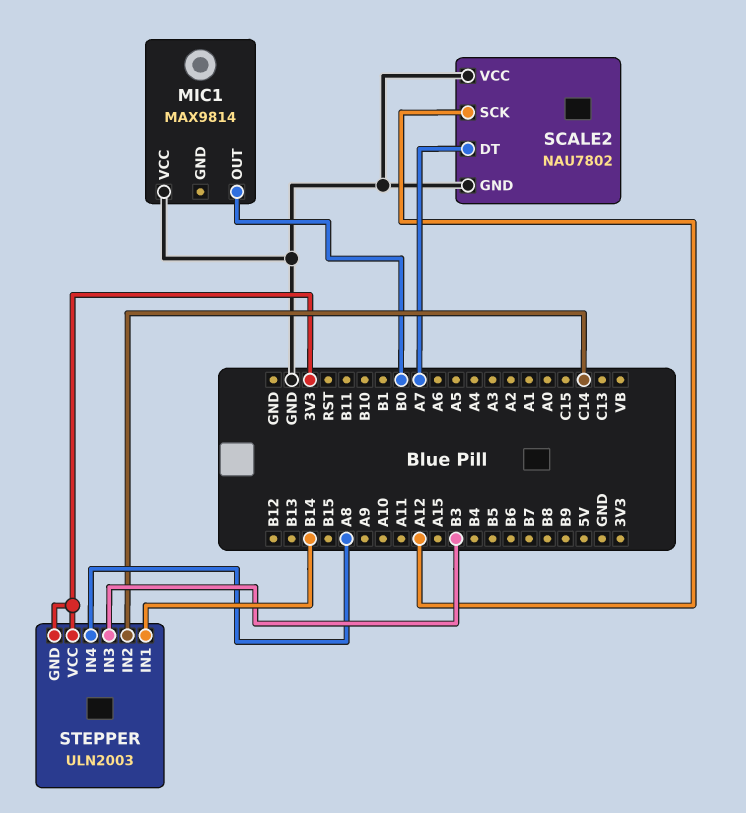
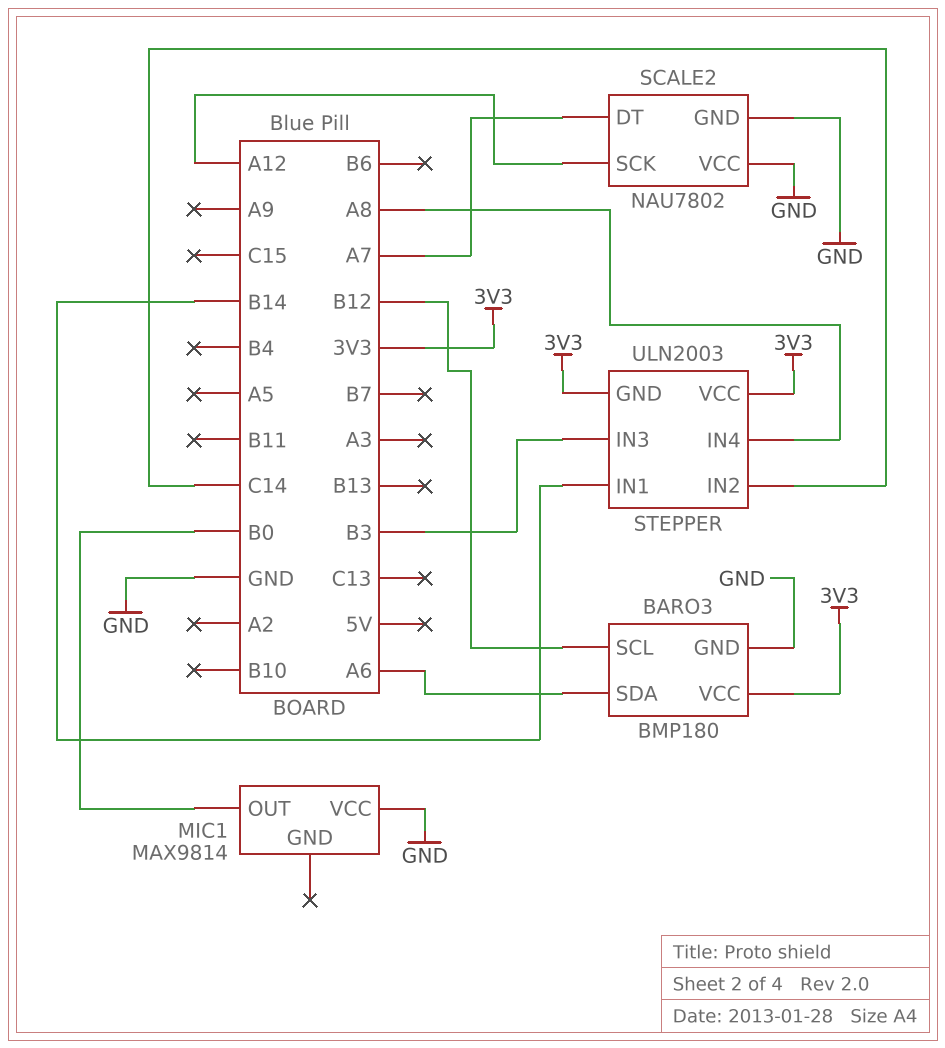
BARO3: none -> BMP180
BARO3 pin GND: none -> GND
BARO3 pin SCL: none -> B12
BARO3 pin SDA: none -> A6
BARO3 pin VCC: none -> 3V3

